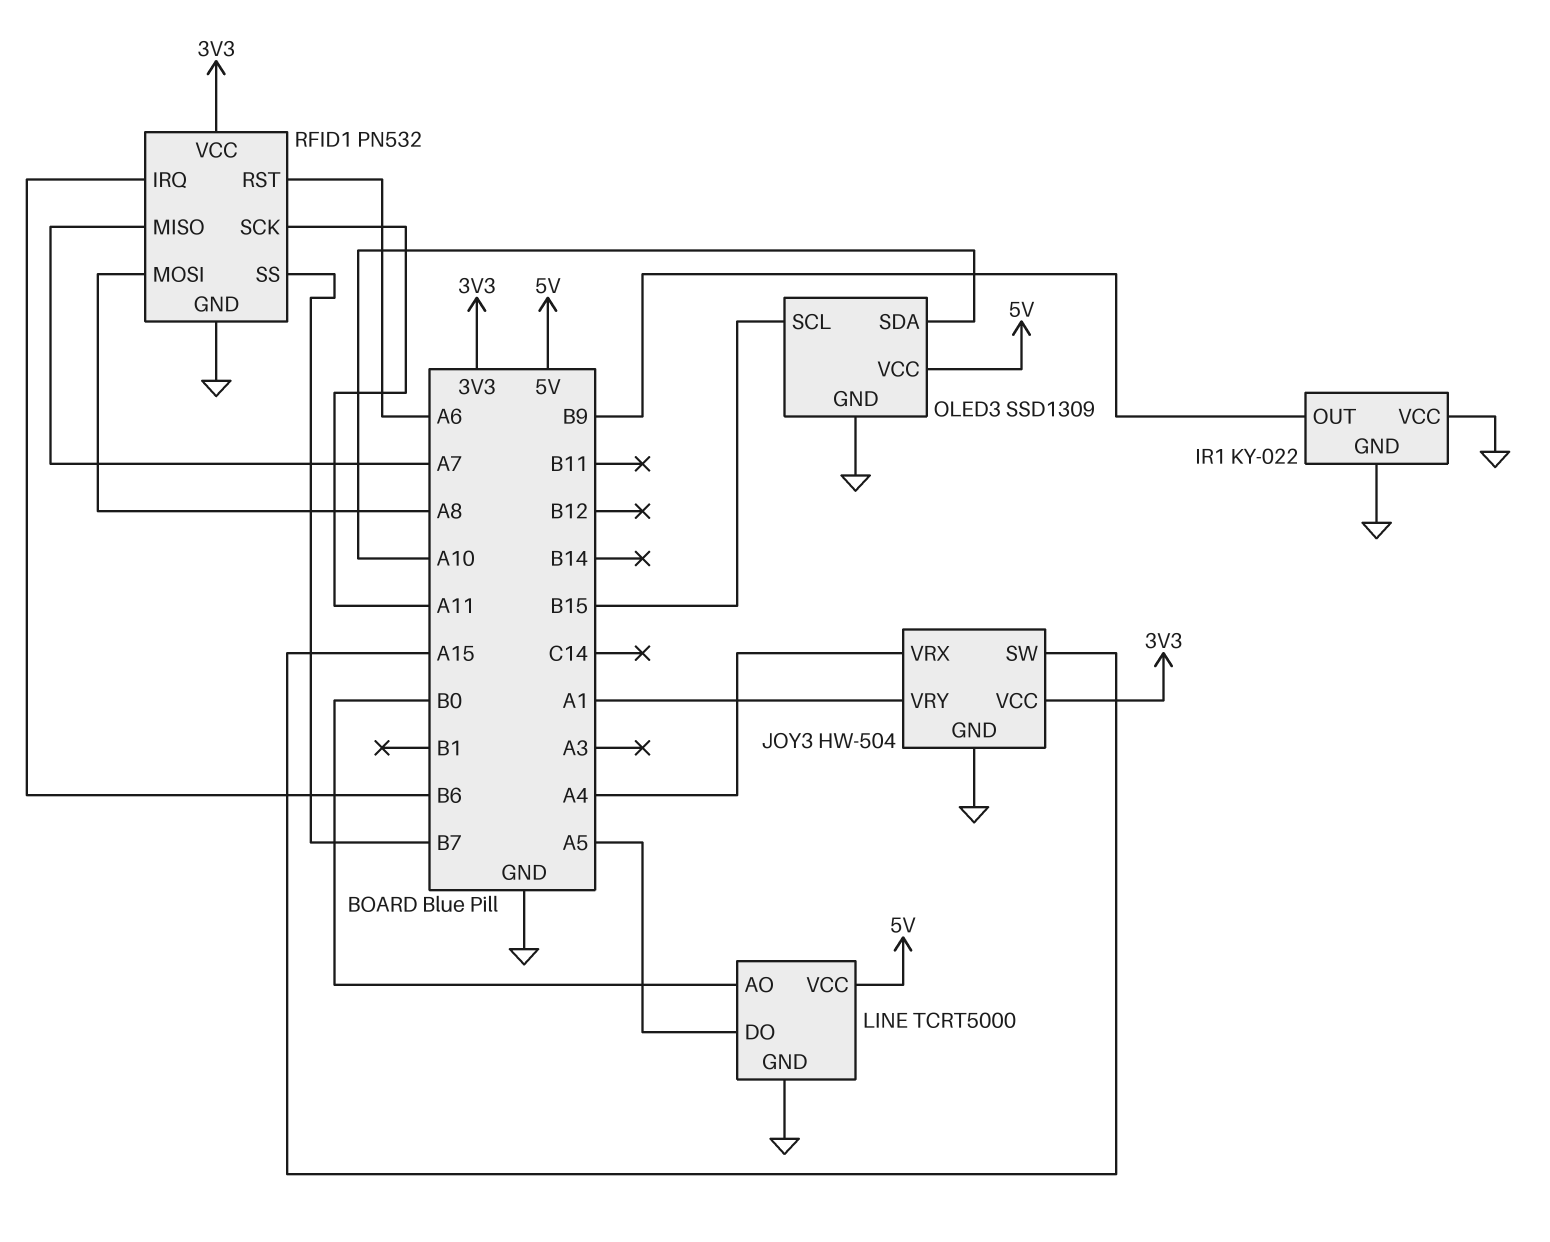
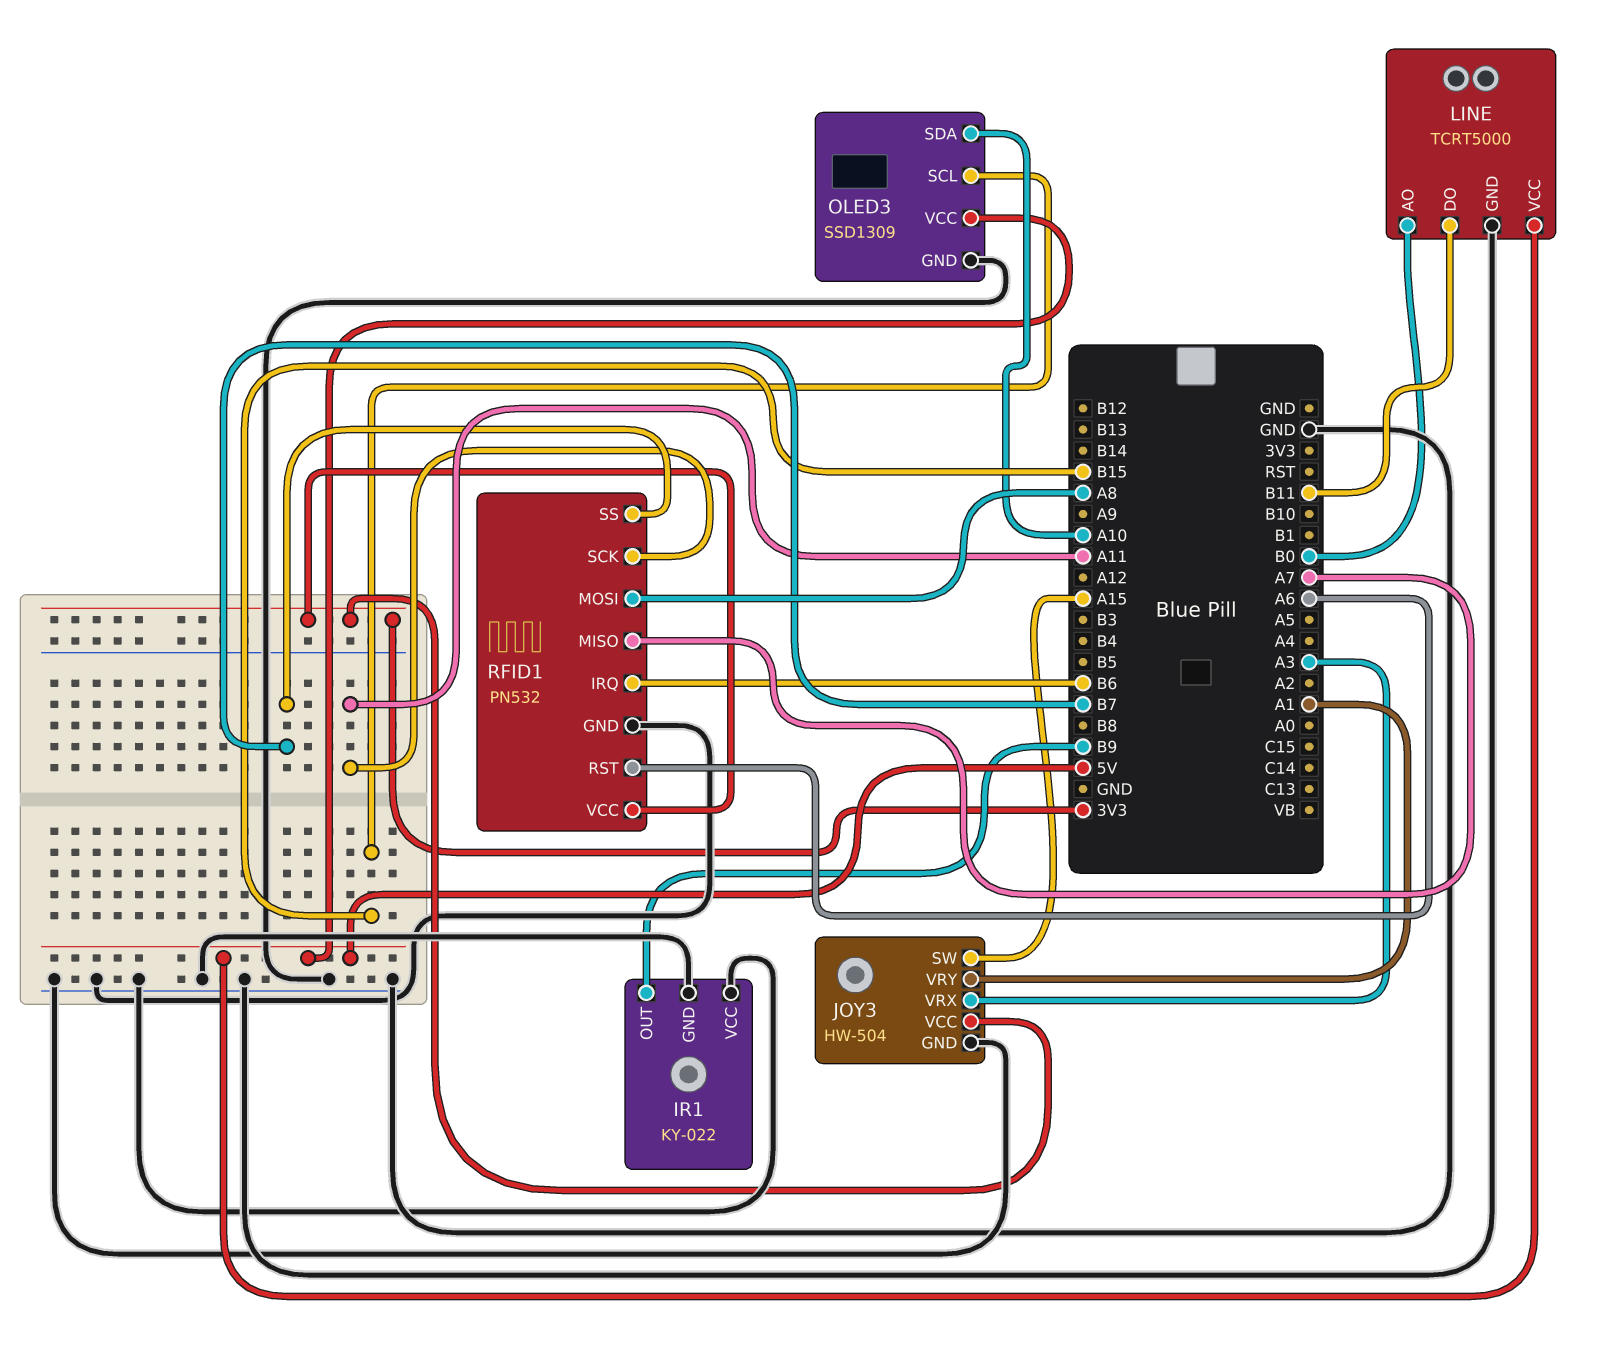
JOY3 pin VRX: A4 -> A3
LINE pin DO: A5 -> B11

